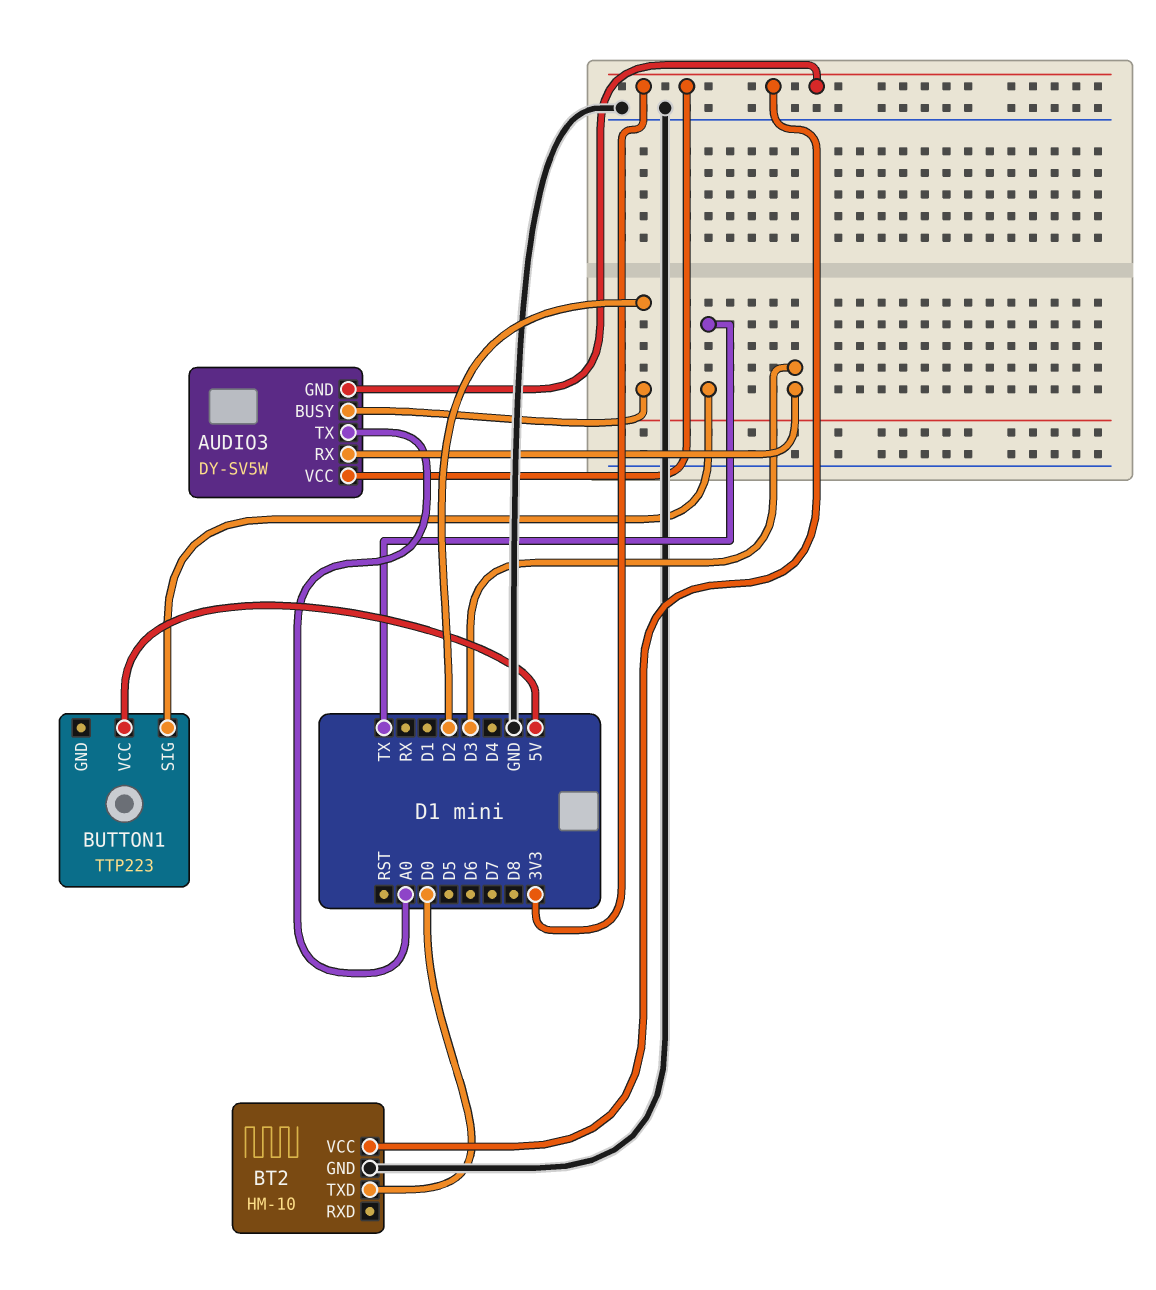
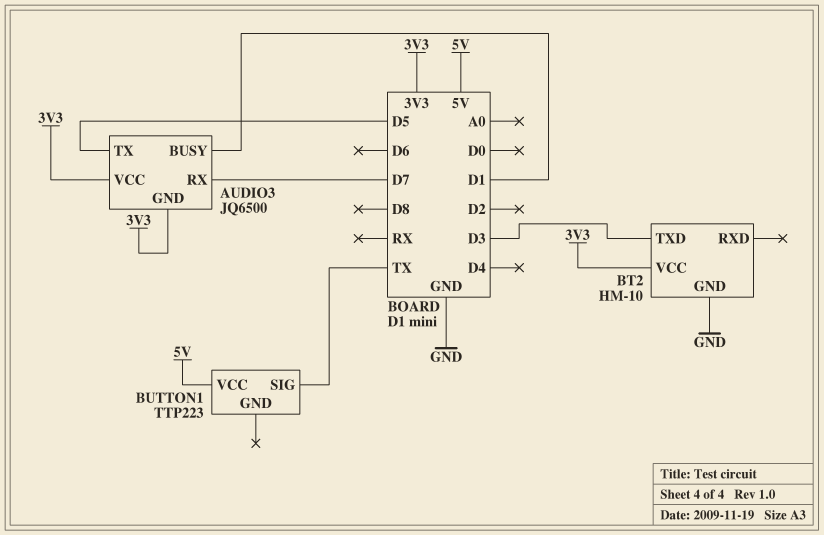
AUDIO3: DY-SV5W -> JQ6500
AUDIO3 pin BUSY: D2 -> D1
AUDIO3 pin RX: D3 -> D7
AUDIO3 pin TX: A0 -> D5
BT2 pin TXD: D0 -> D3

